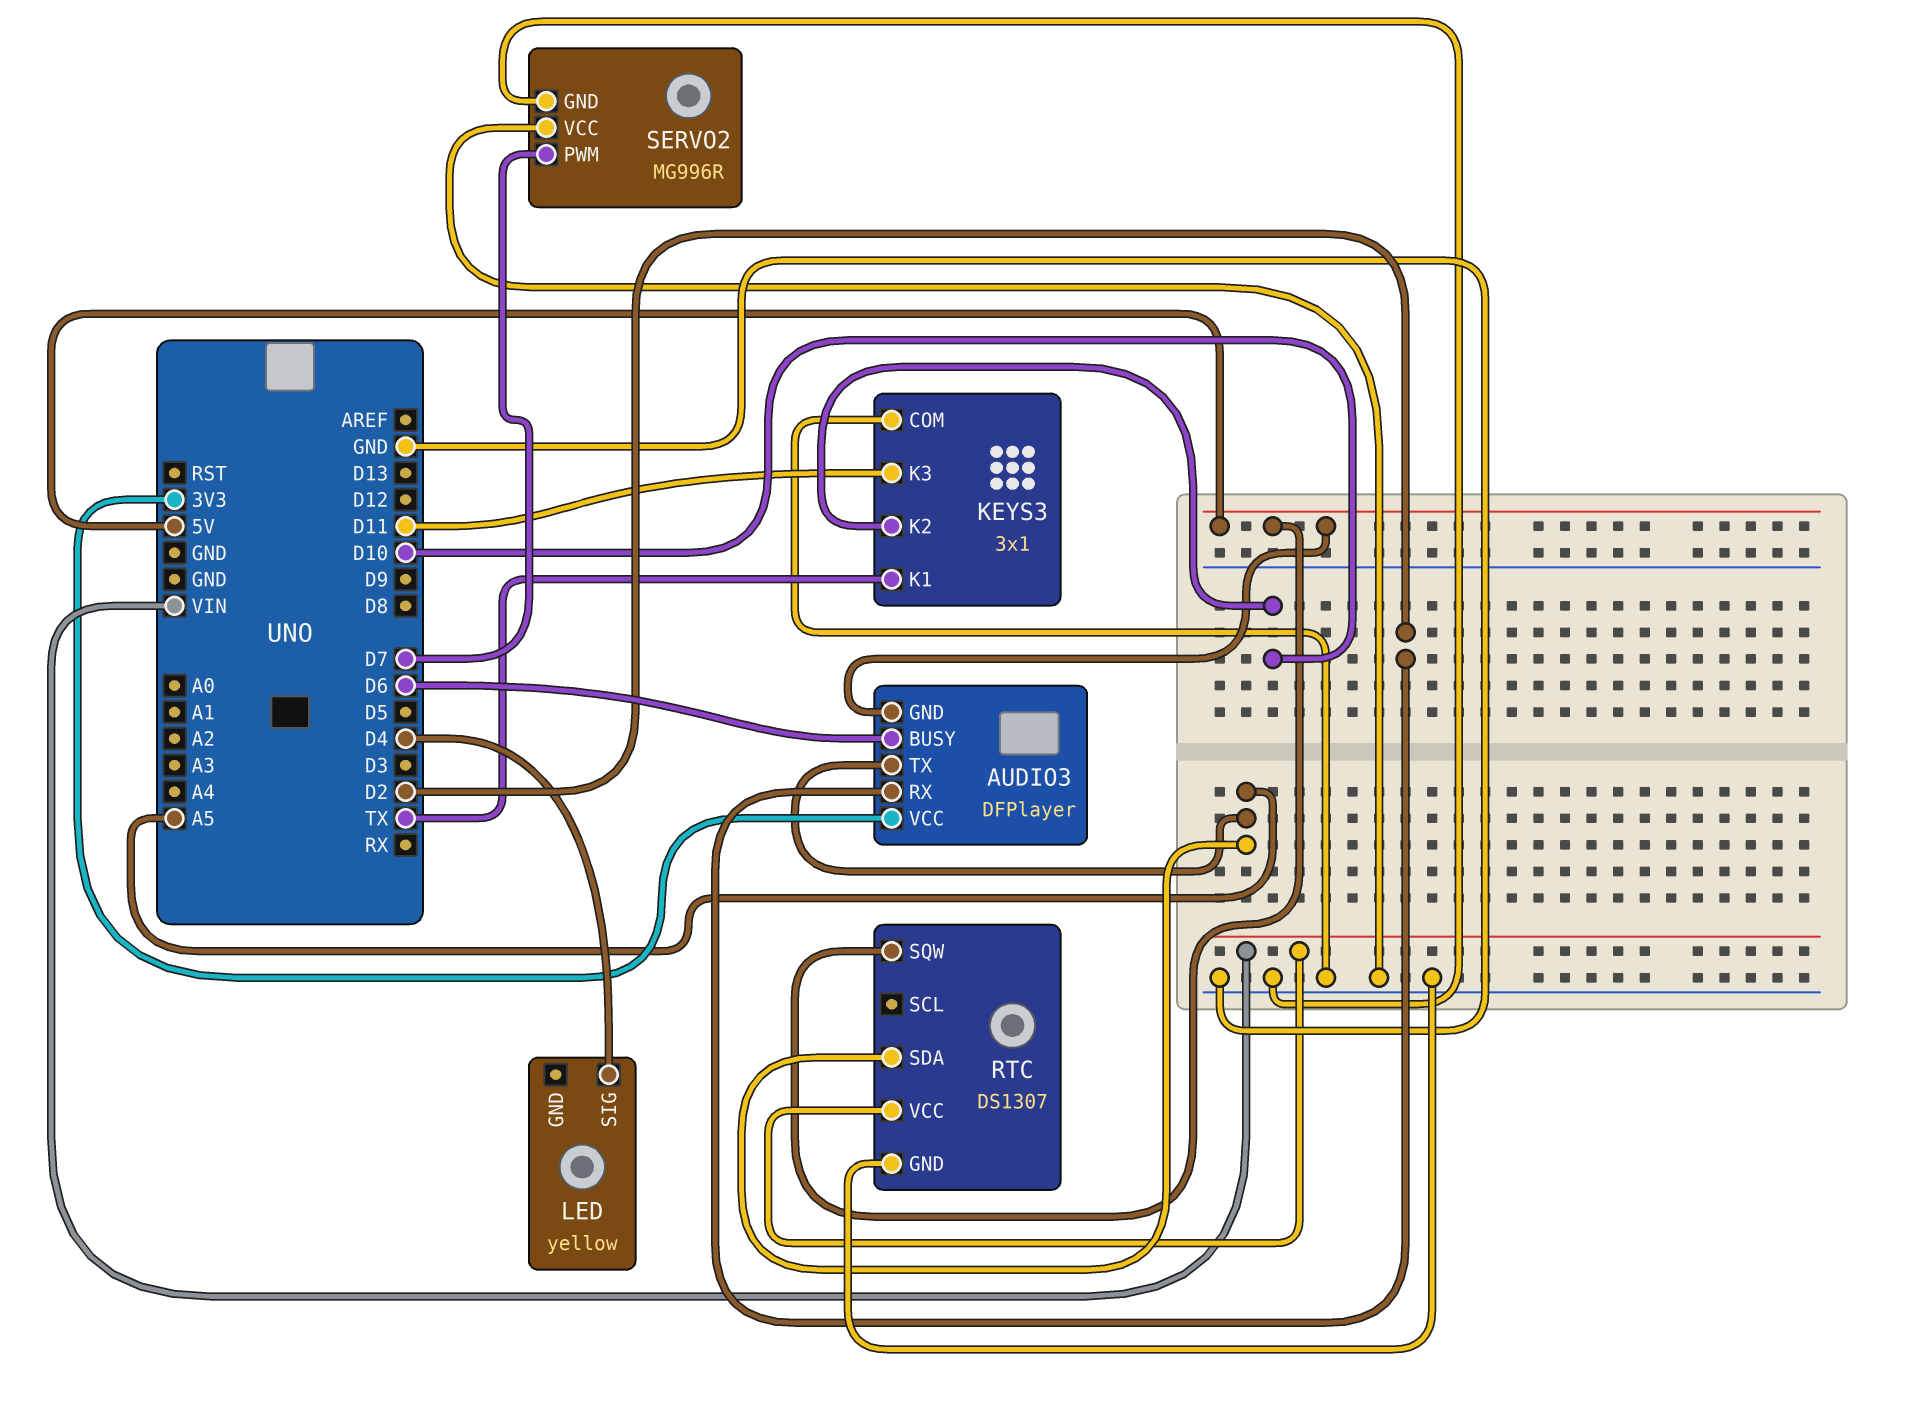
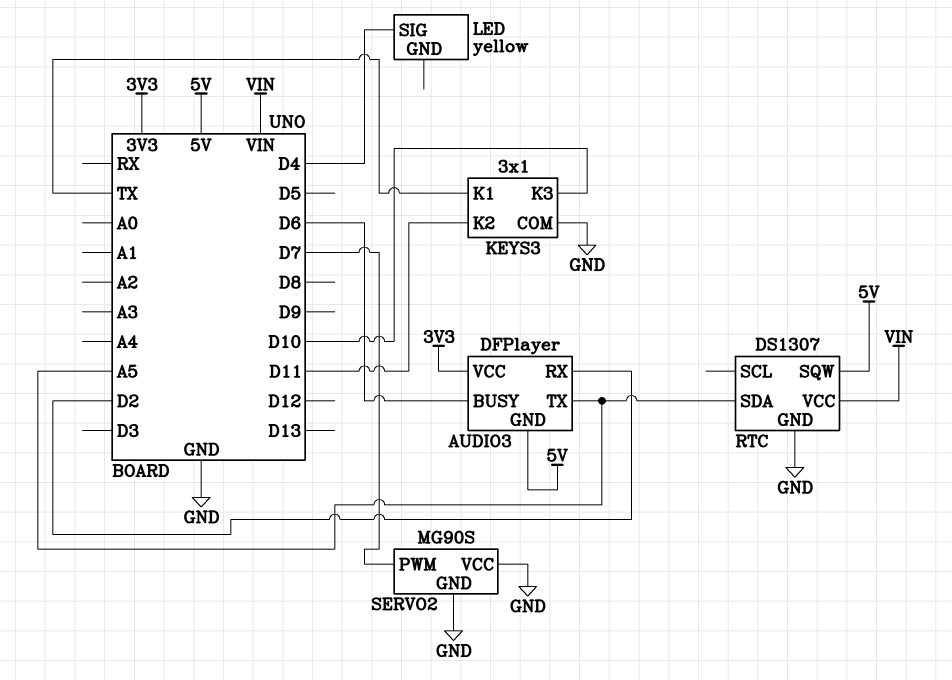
KEYS3 pin K2: D10 -> D11
KEYS3 pin K3: D11 -> D10
SERVO2: MG996R -> MG90S

